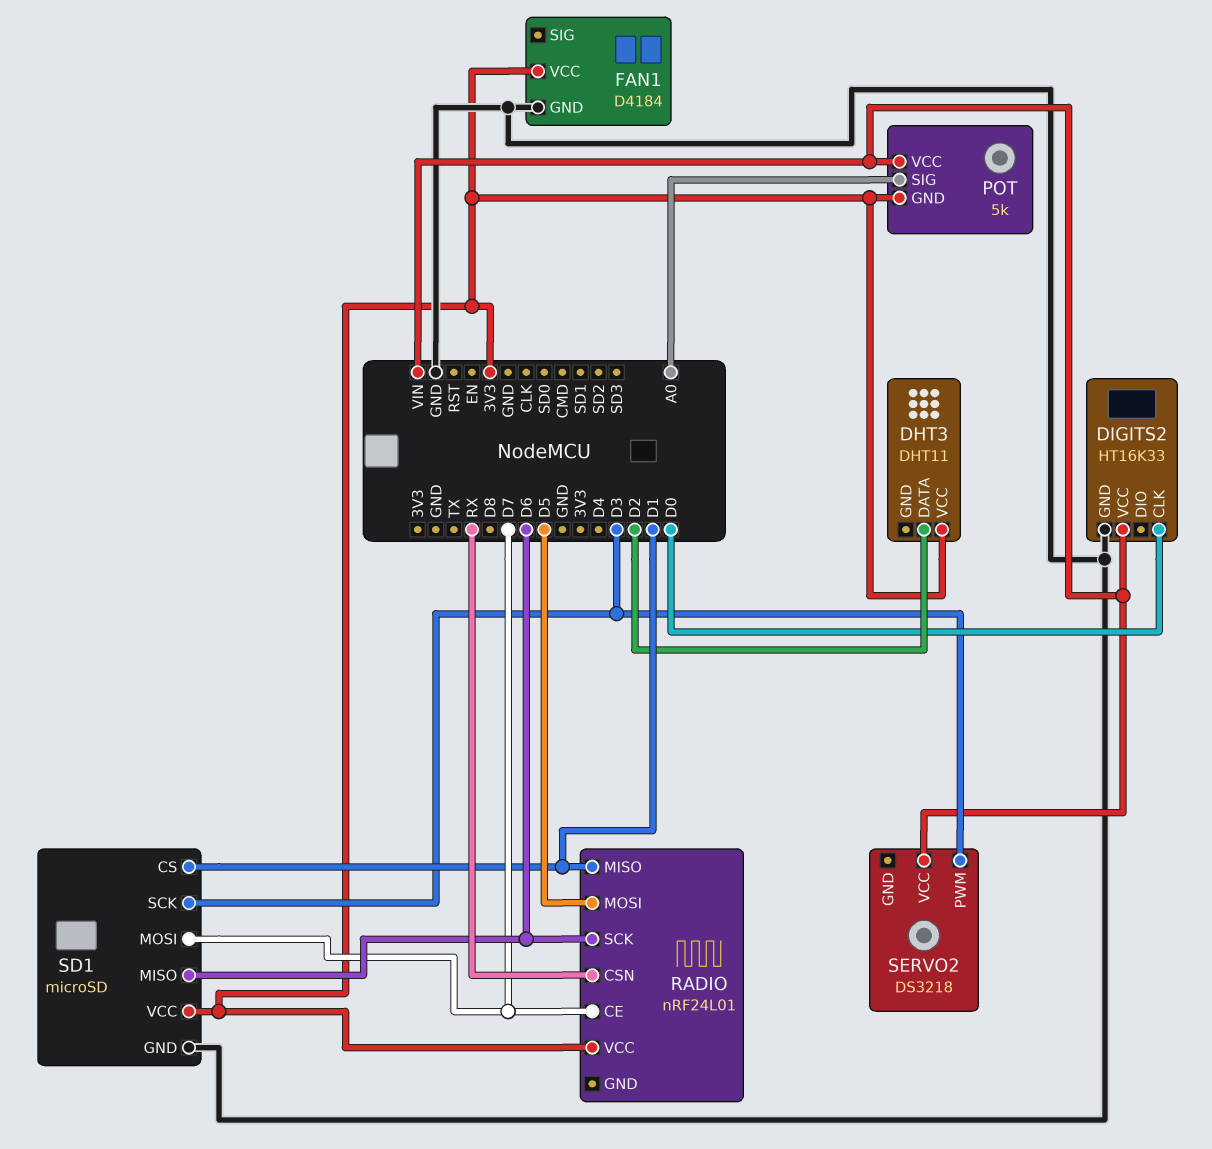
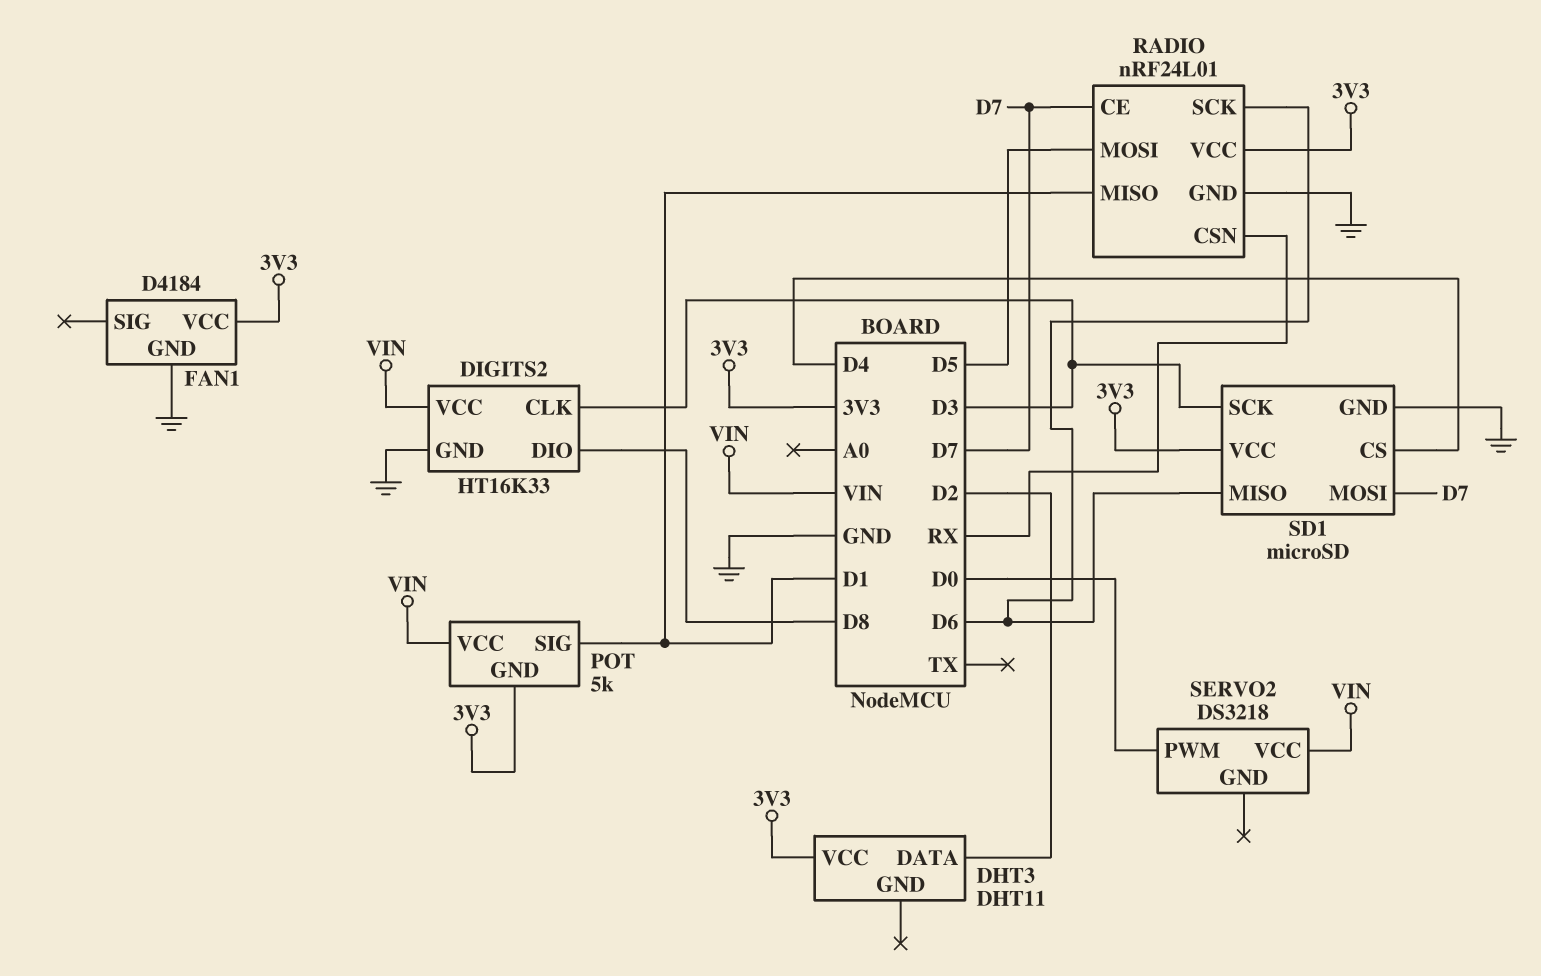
DIGITS2 pin CLK: D0 -> D3
DIGITS2 pin DIO: none -> D8
POT pin SIG: A0 -> D1
RADIO pin GND: none -> GND
SD1 pin CS: D1 -> D4
SERVO2 pin PWM: D3 -> D0

